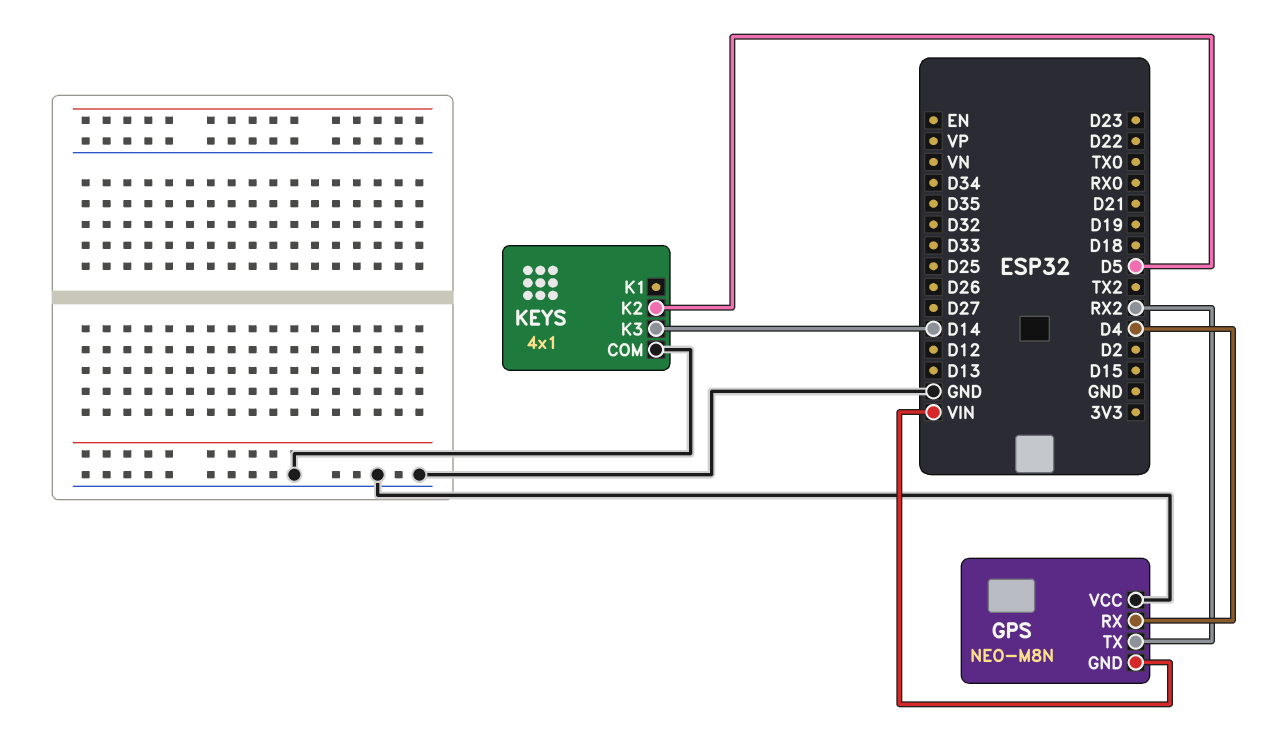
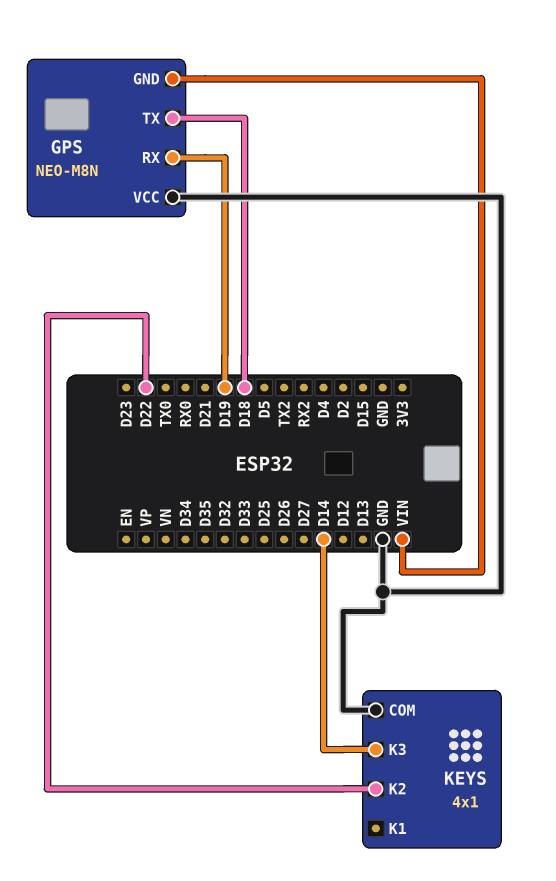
GPS pin RX: D4 -> D19
GPS pin TX: RX2 -> D18
KEYS pin K2: D5 -> D22

